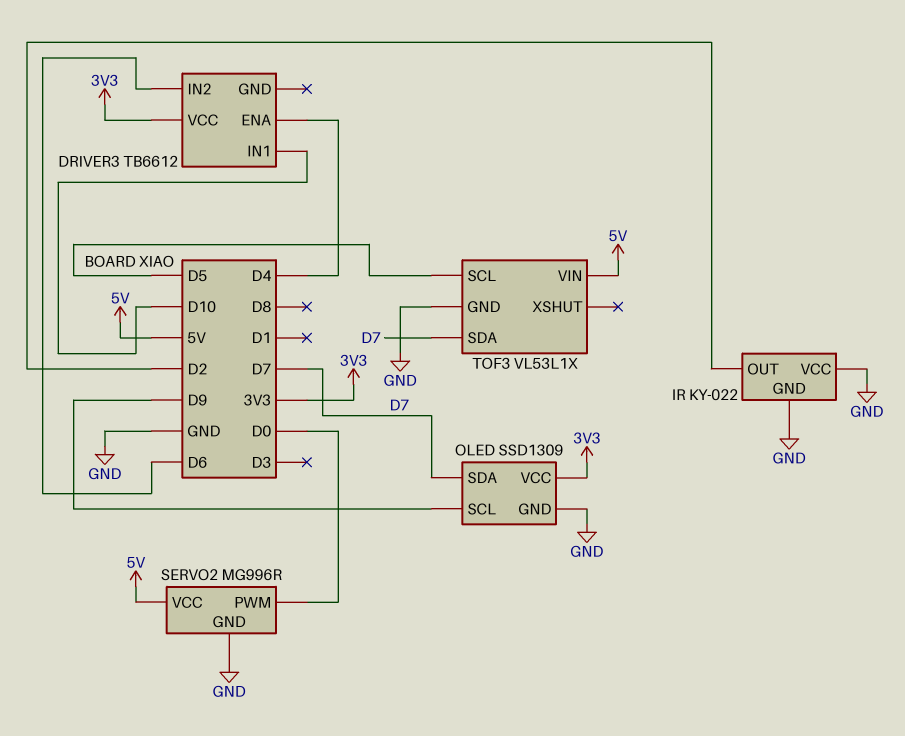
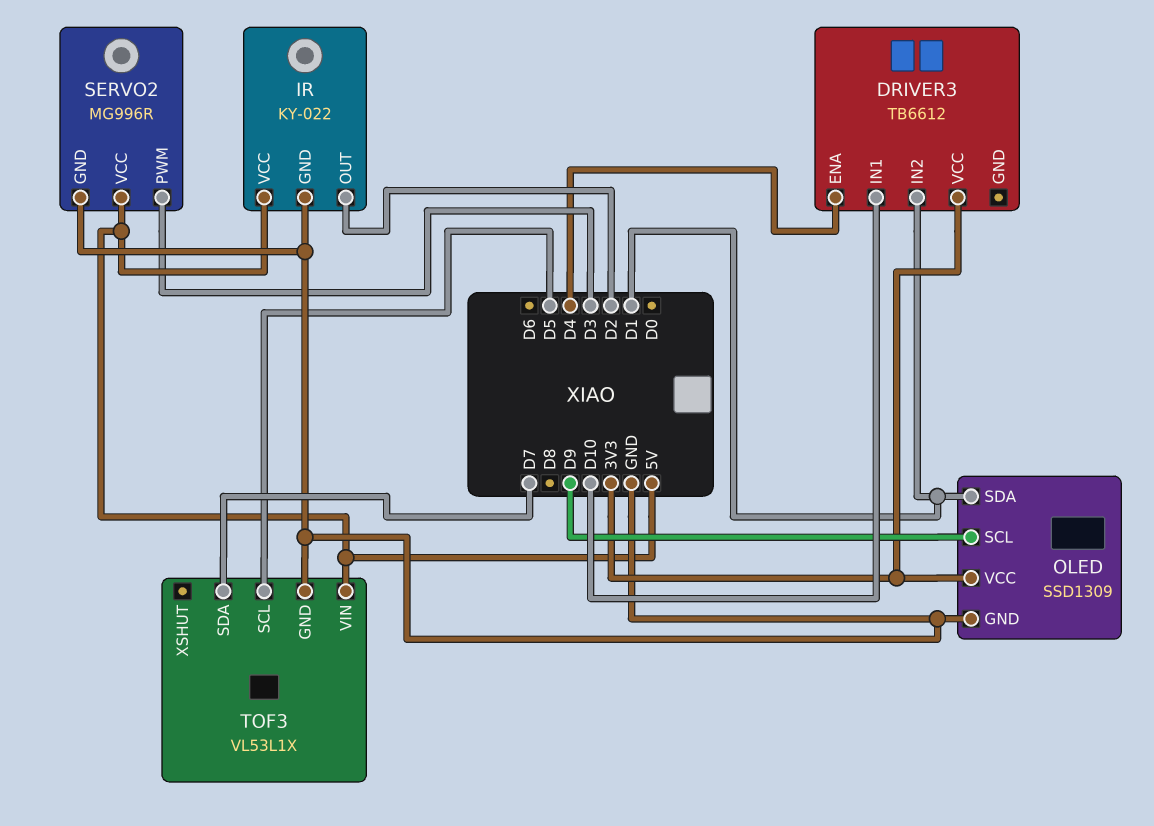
DRIVER3 pin IN2: D6 -> D1
IR pin VCC: GND -> 5V
OLED pin SDA: D7 -> D1
SERVO2 pin PWM: D0 -> D3

